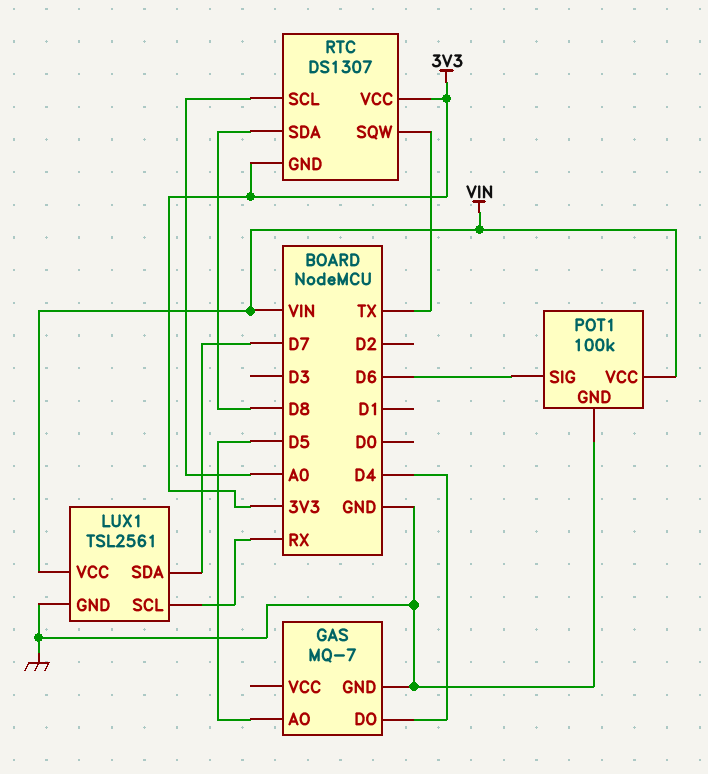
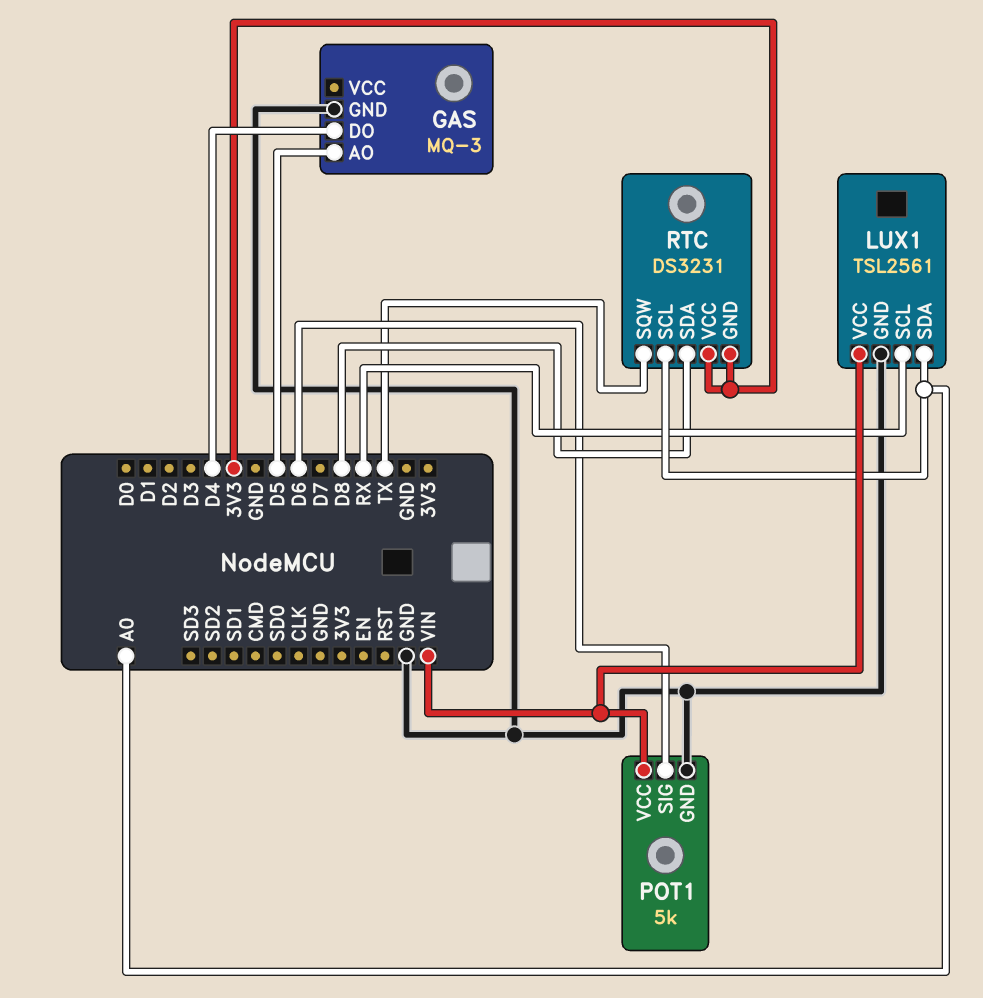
GAS: MQ-7 -> MQ-3
LUX1 pin SDA: D7 -> A0
POT1: 100k -> 5k
RTC: DS1307 -> DS3231

